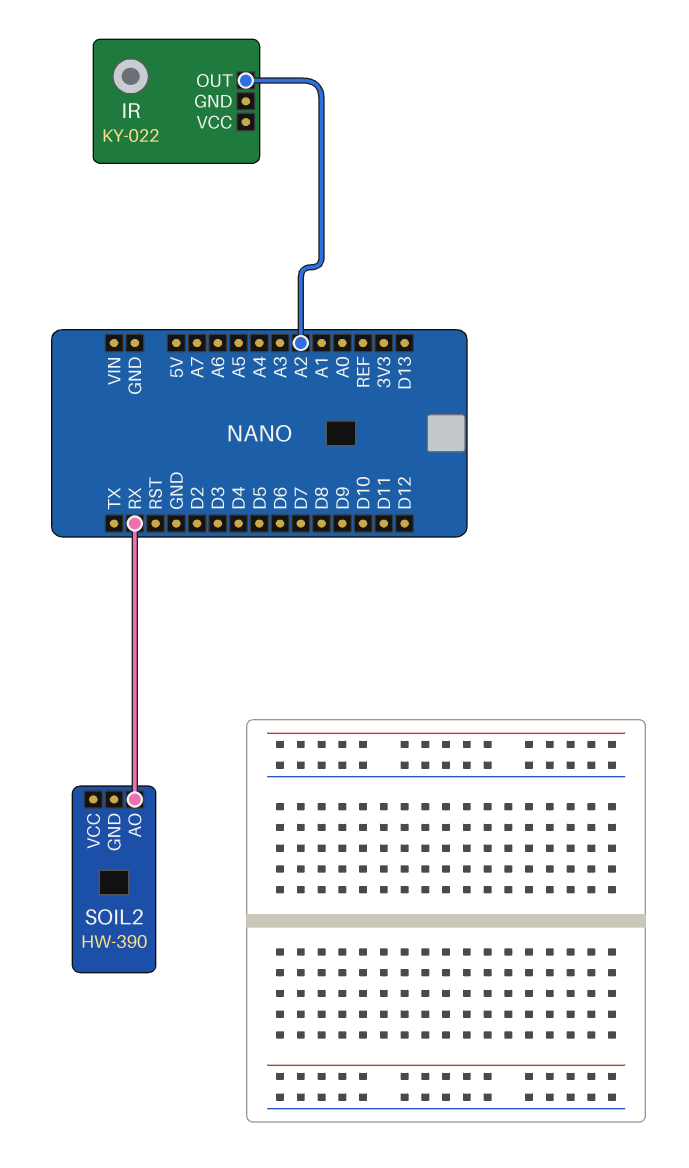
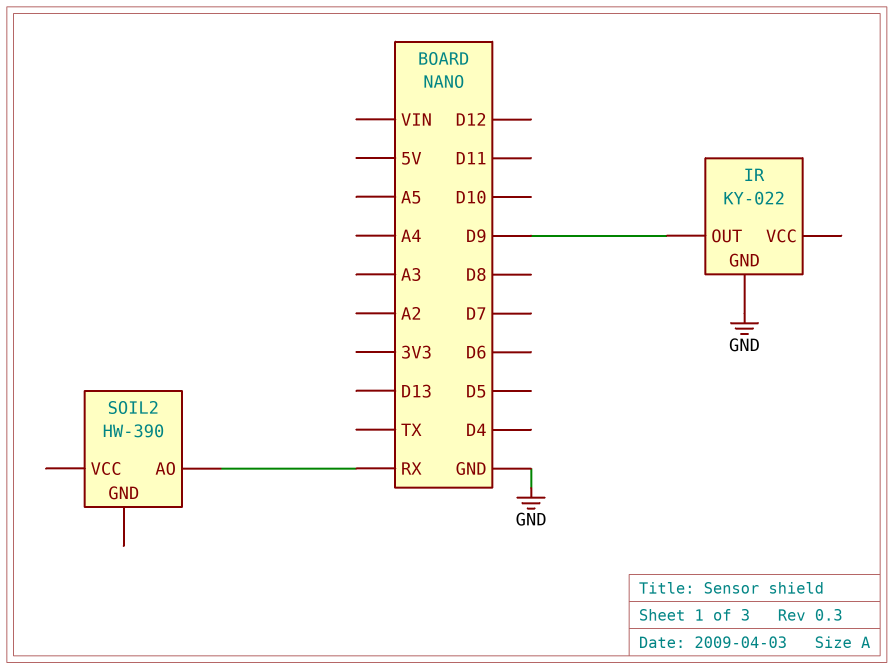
IR pin GND: none -> GND
IR pin OUT: A2 -> D9

